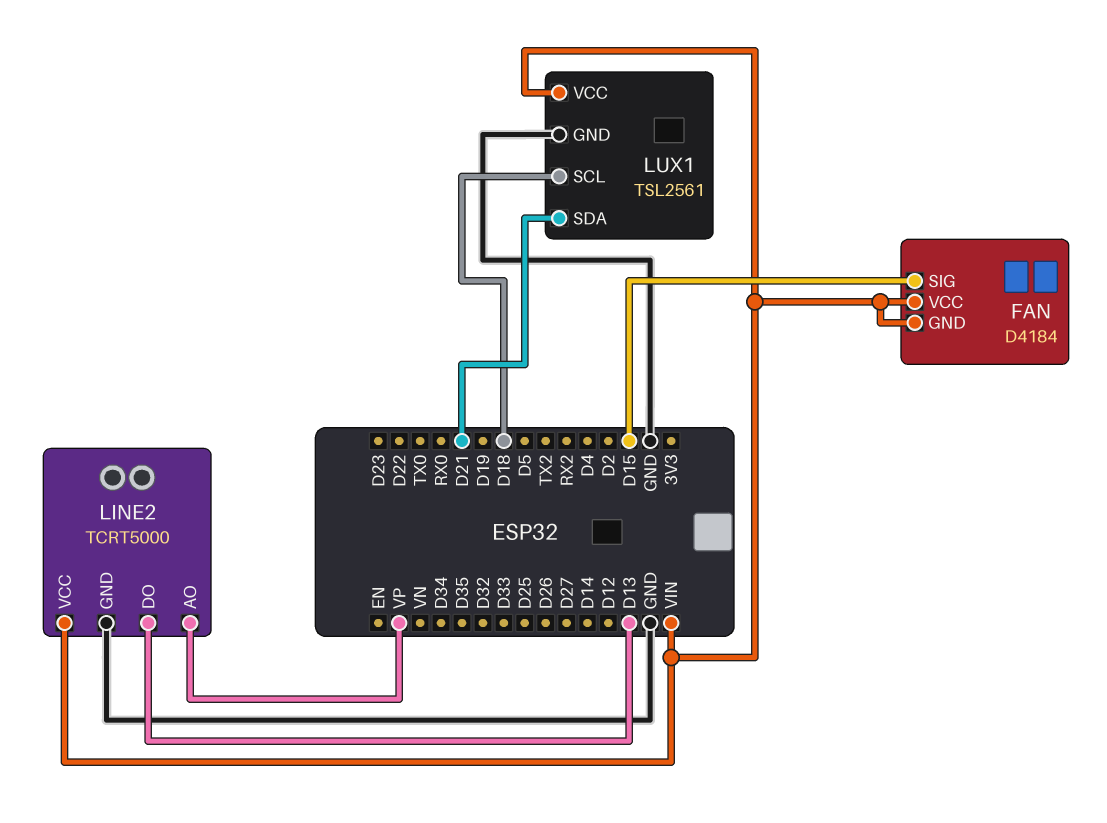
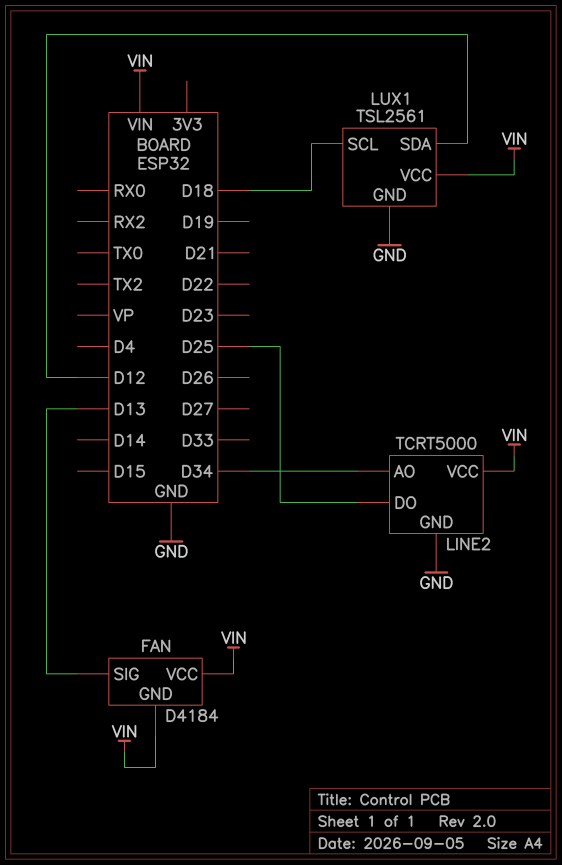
FAN pin SIG: D15 -> D13
LINE2 pin AO: VP -> D34
LINE2 pin DO: D13 -> D25
LUX1 pin SDA: D21 -> D12

